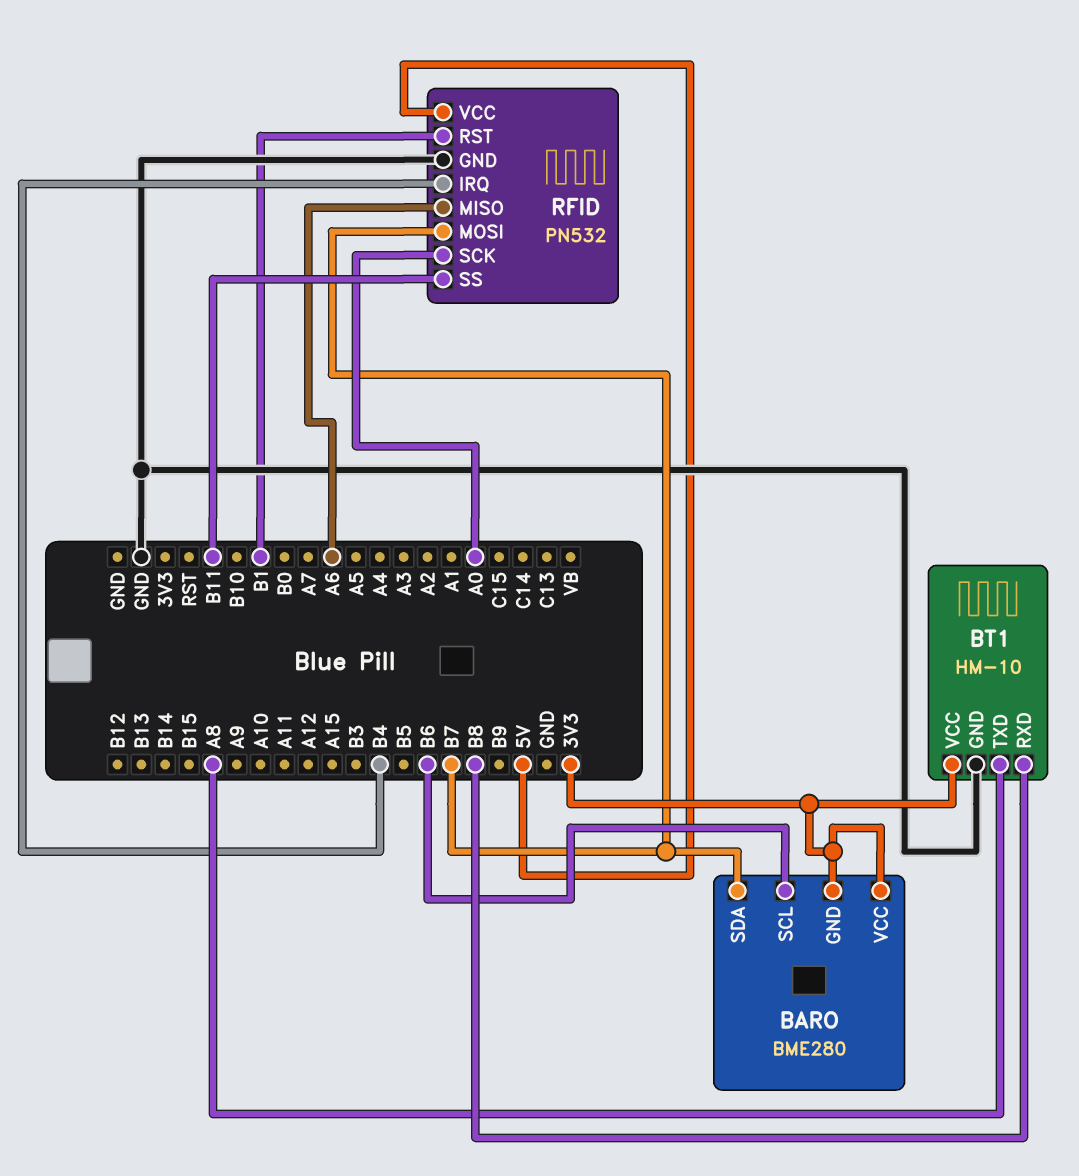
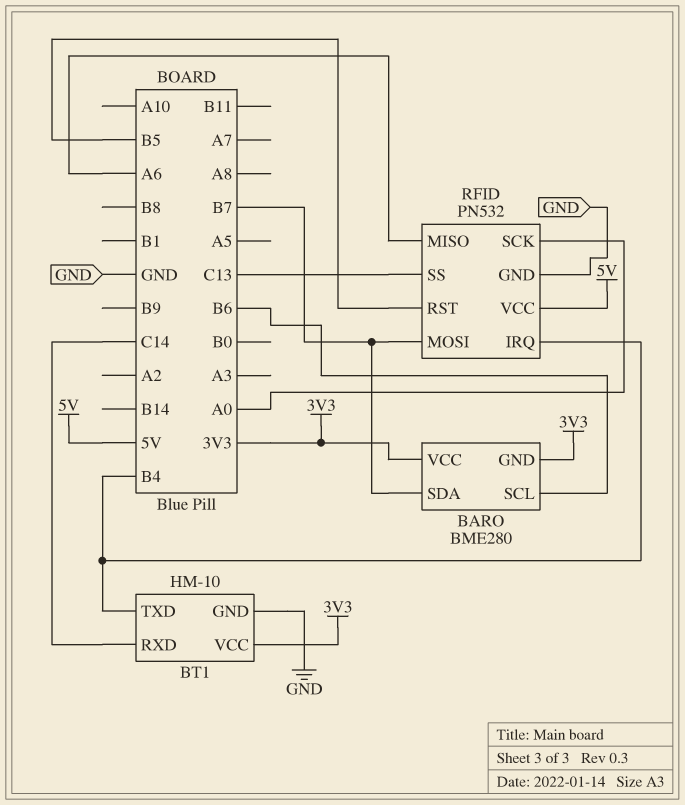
BT1 pin RXD: B8 -> C14
BT1 pin TXD: A8 -> B4
RFID pin RST: B1 -> B5
RFID pin SS: B11 -> C13

